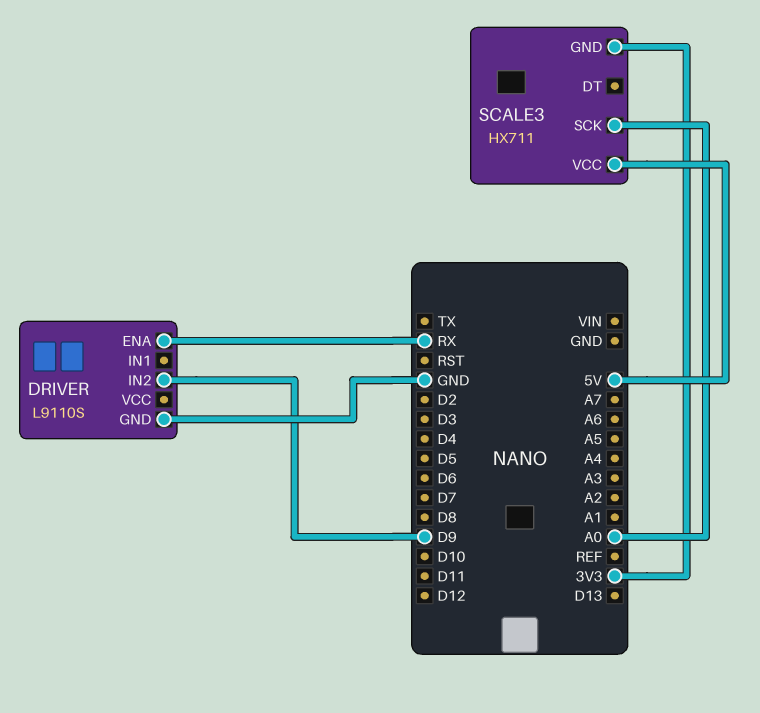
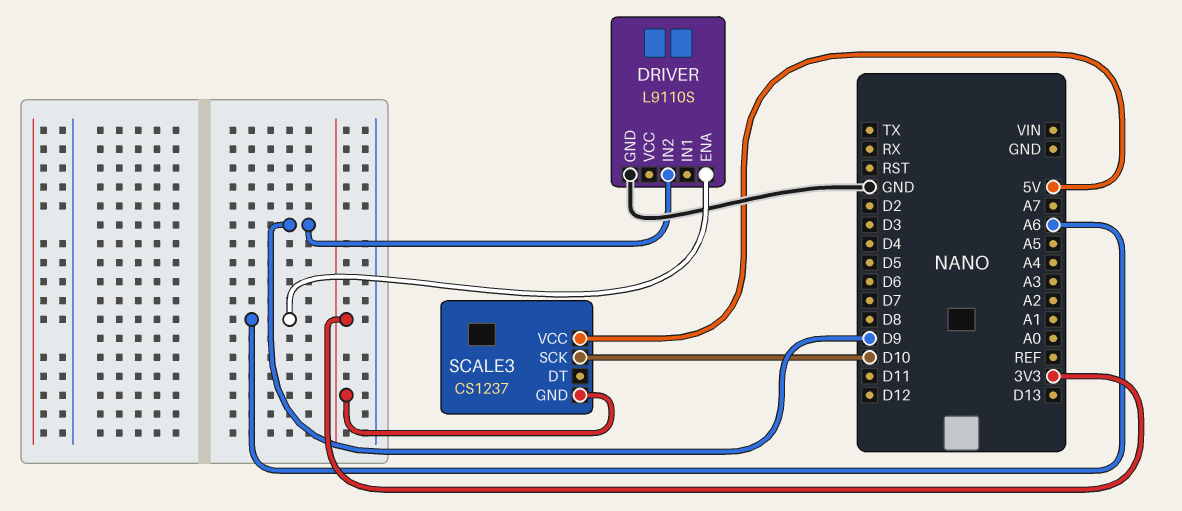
DRIVER pin ENA: RX -> A6
SCALE3: HX711 -> CS1237
SCALE3 pin SCK: A0 -> D10

